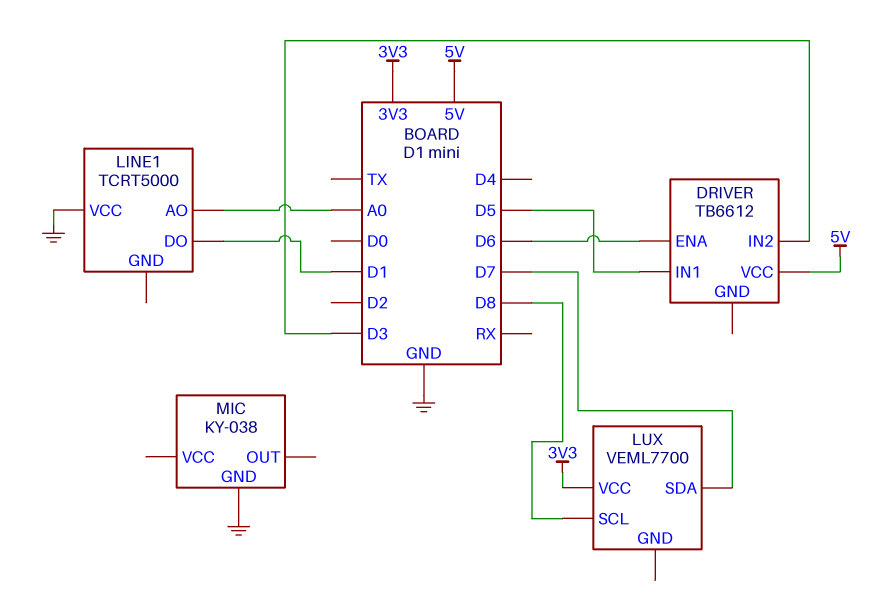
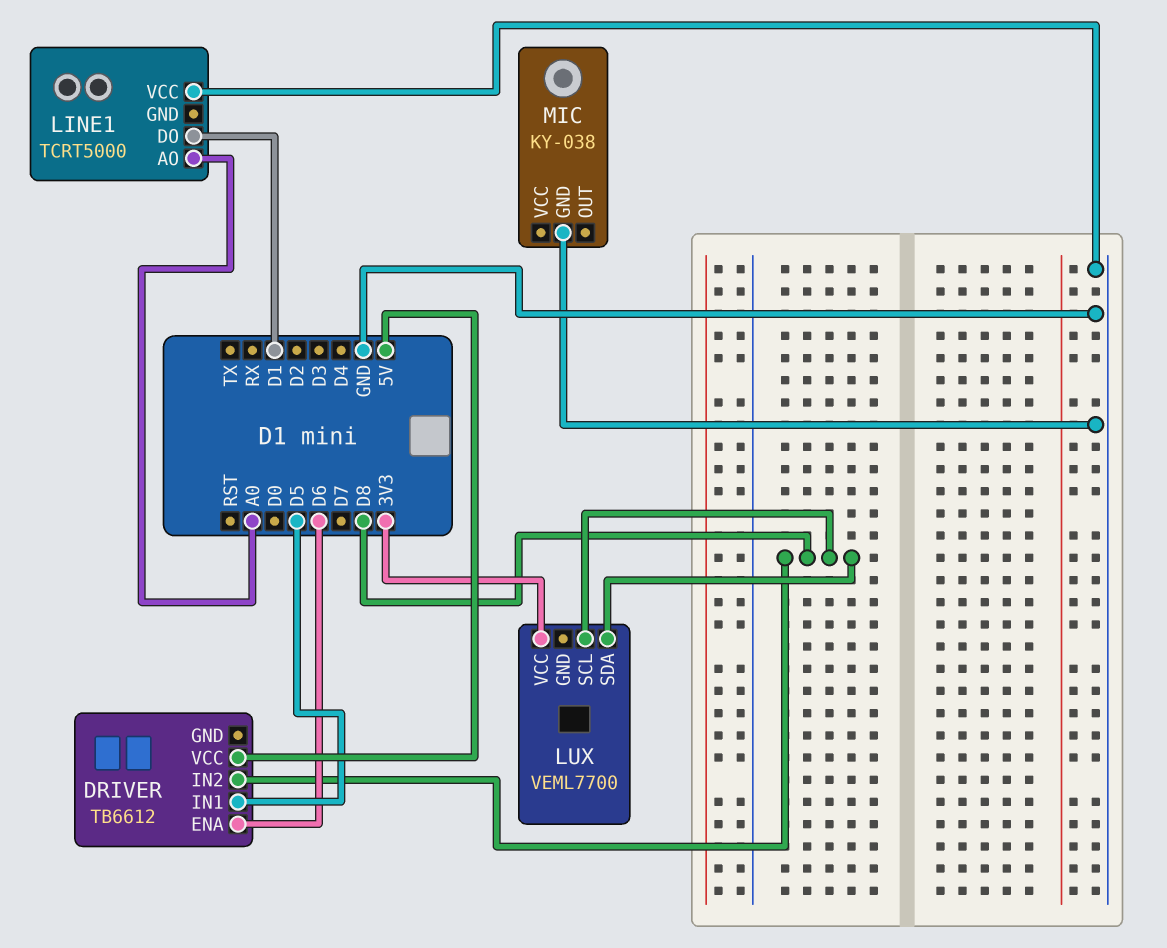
DRIVER pin IN2: D3 -> D8
LUX pin SDA: D7 -> D8

